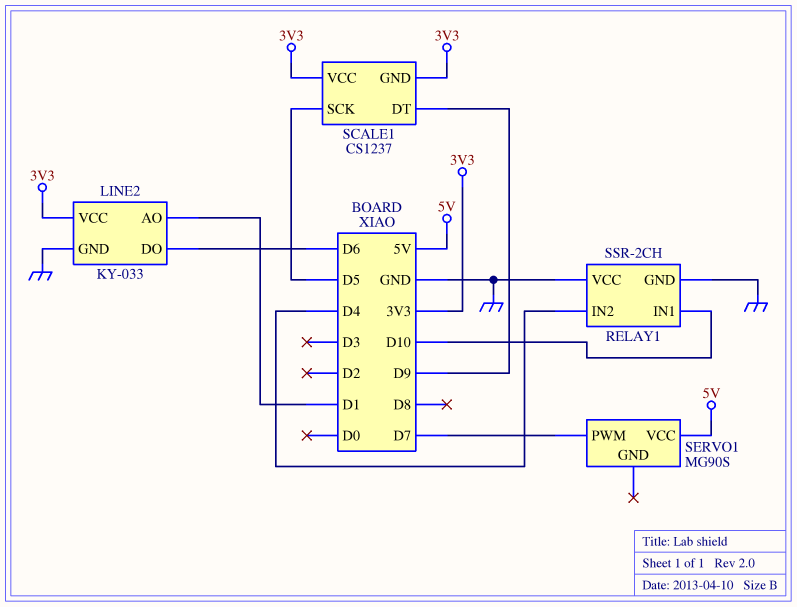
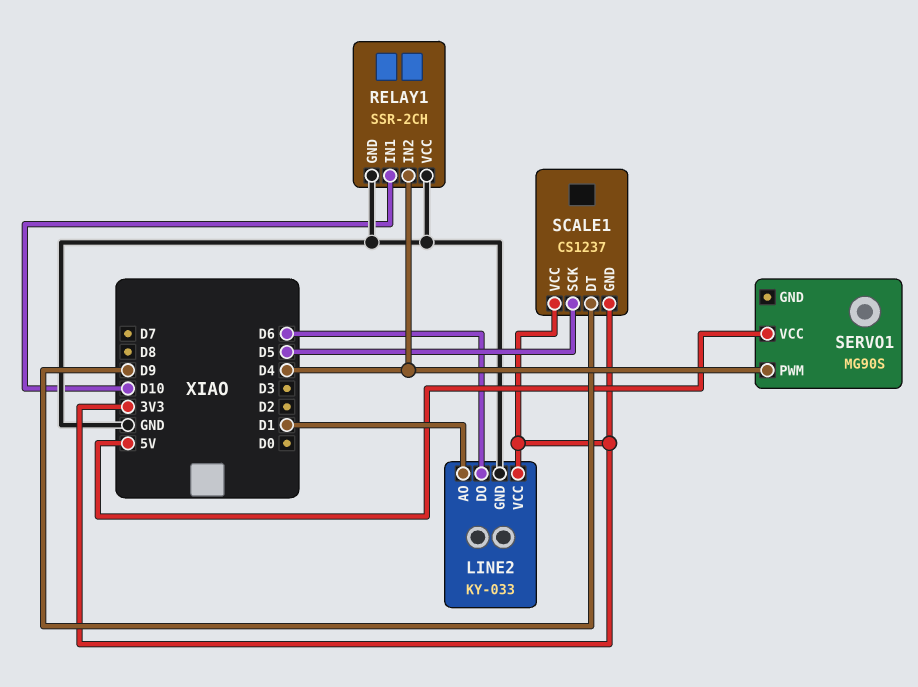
SERVO1 pin PWM: D7 -> D4

